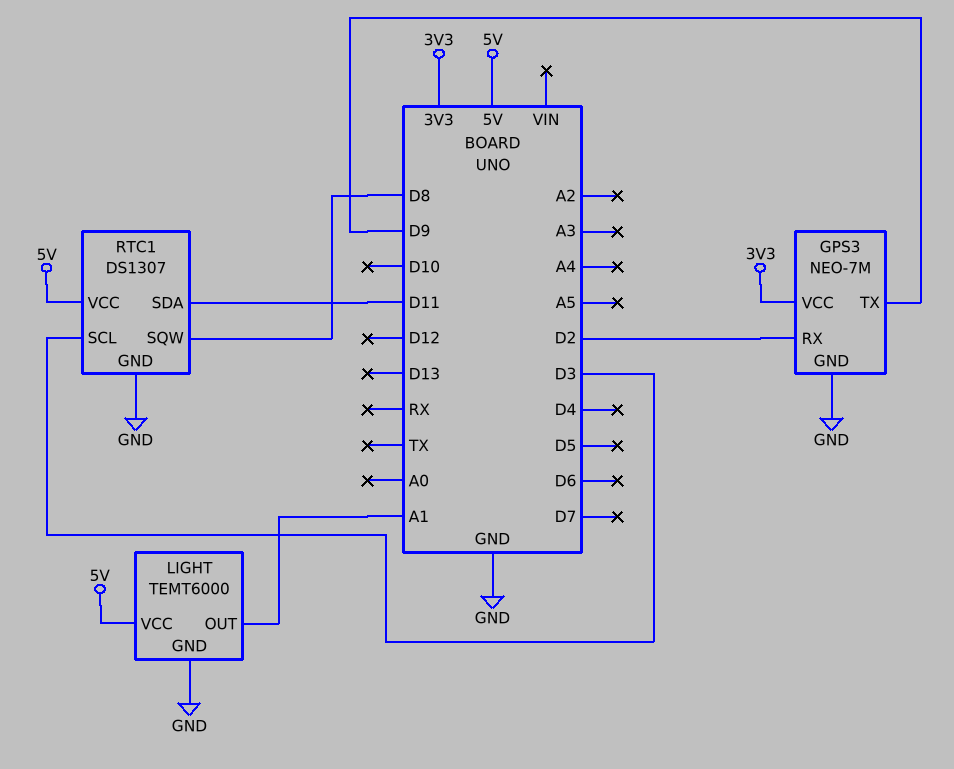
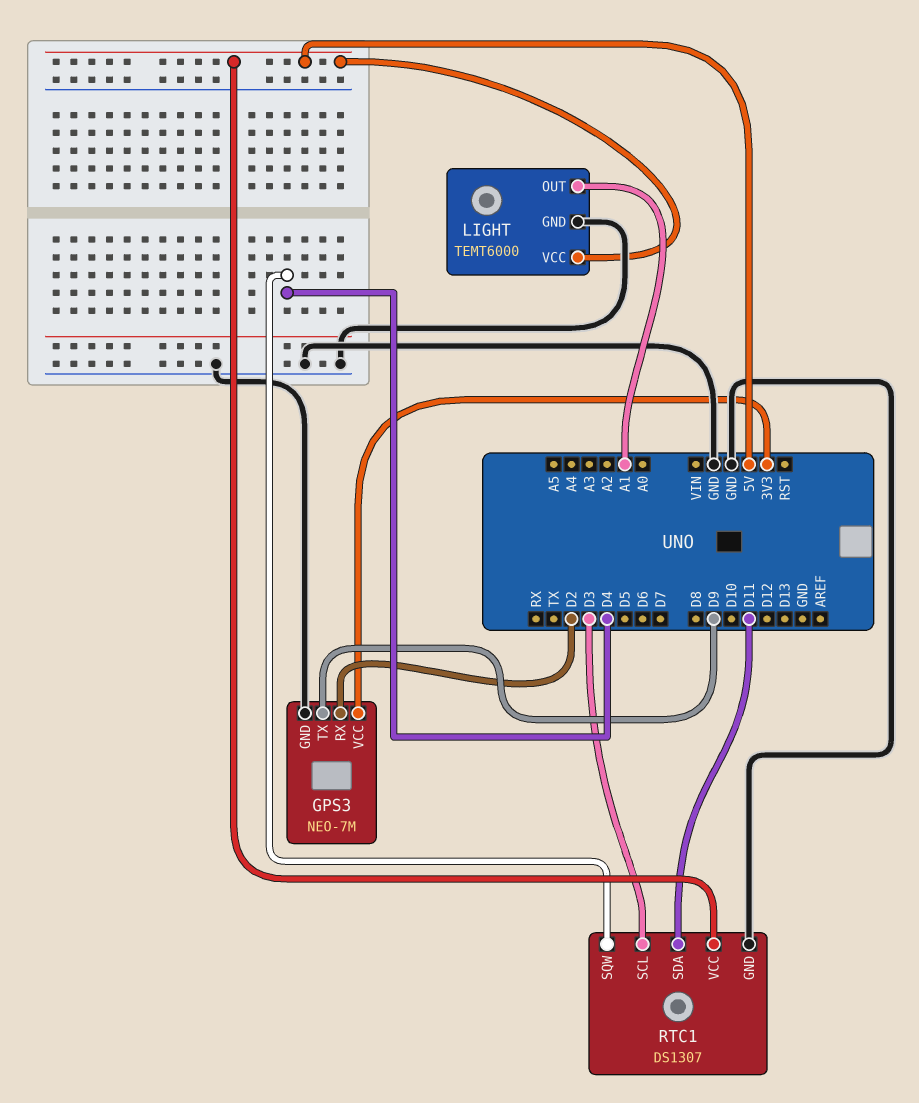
RTC1 pin SQW: D8 -> D4

